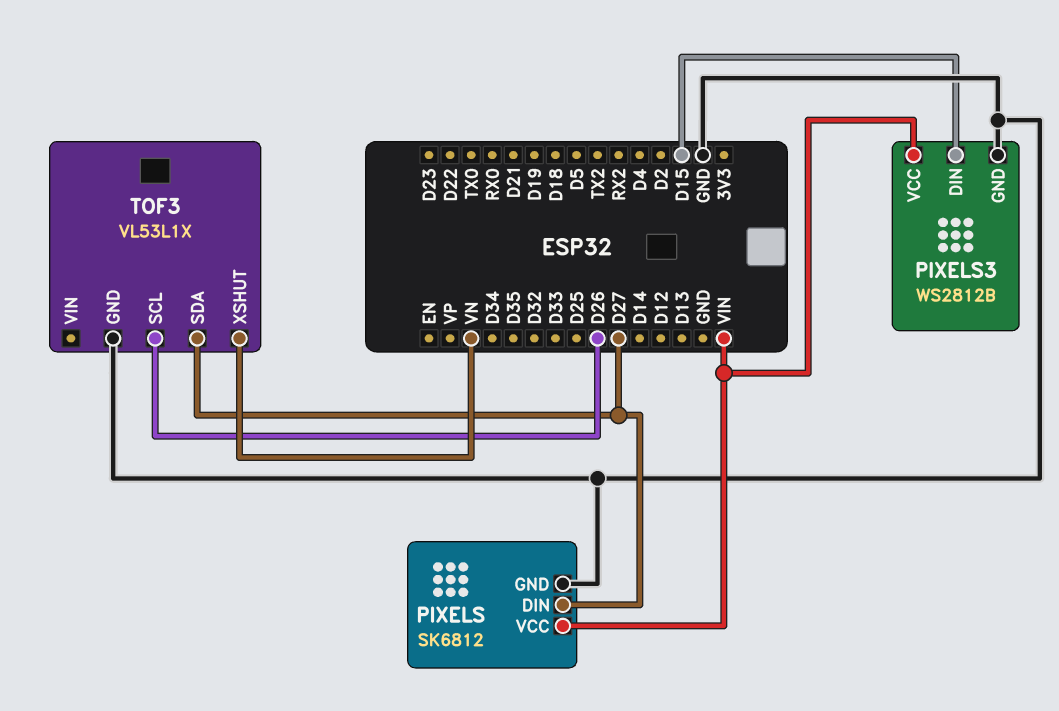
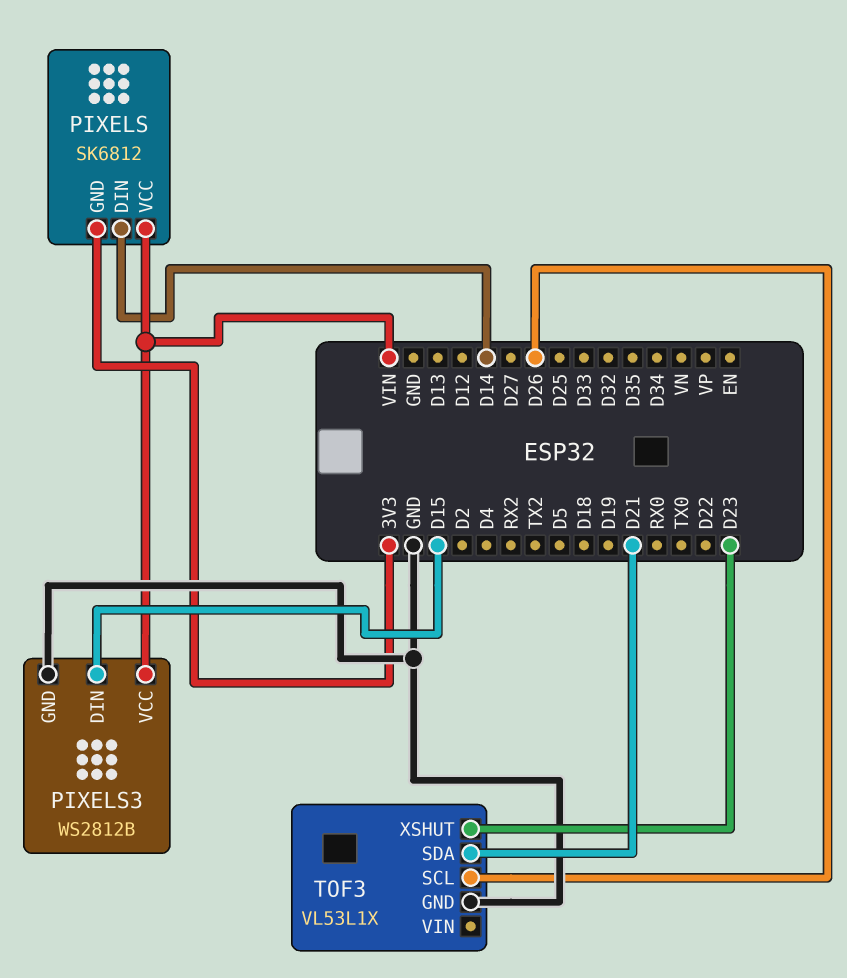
PIXELS pin DIN: D27 -> D14
PIXELS pin GND: GND -> 3V3
TOF3 pin SDA: D27 -> D21
TOF3 pin XSHUT: VN -> D23

